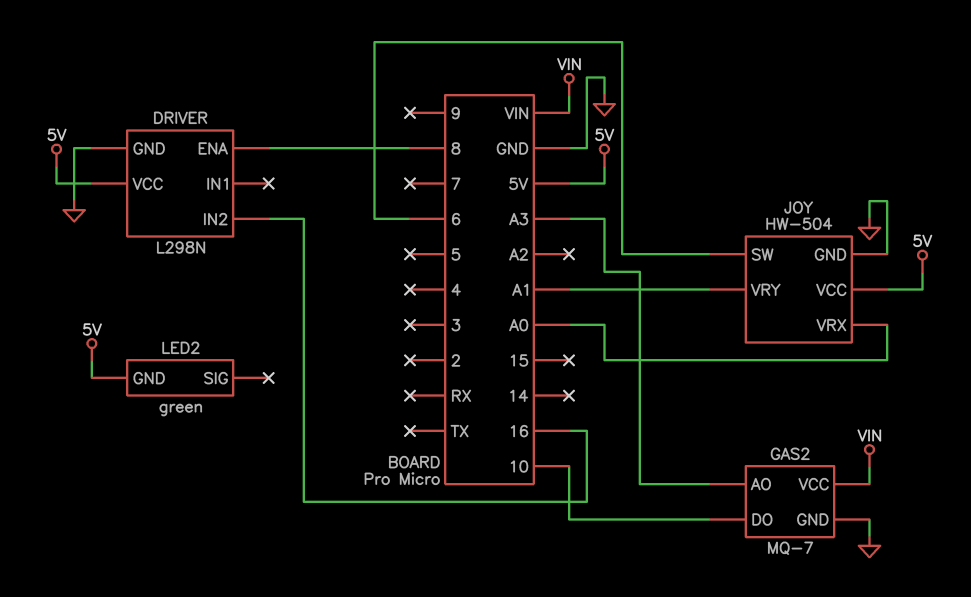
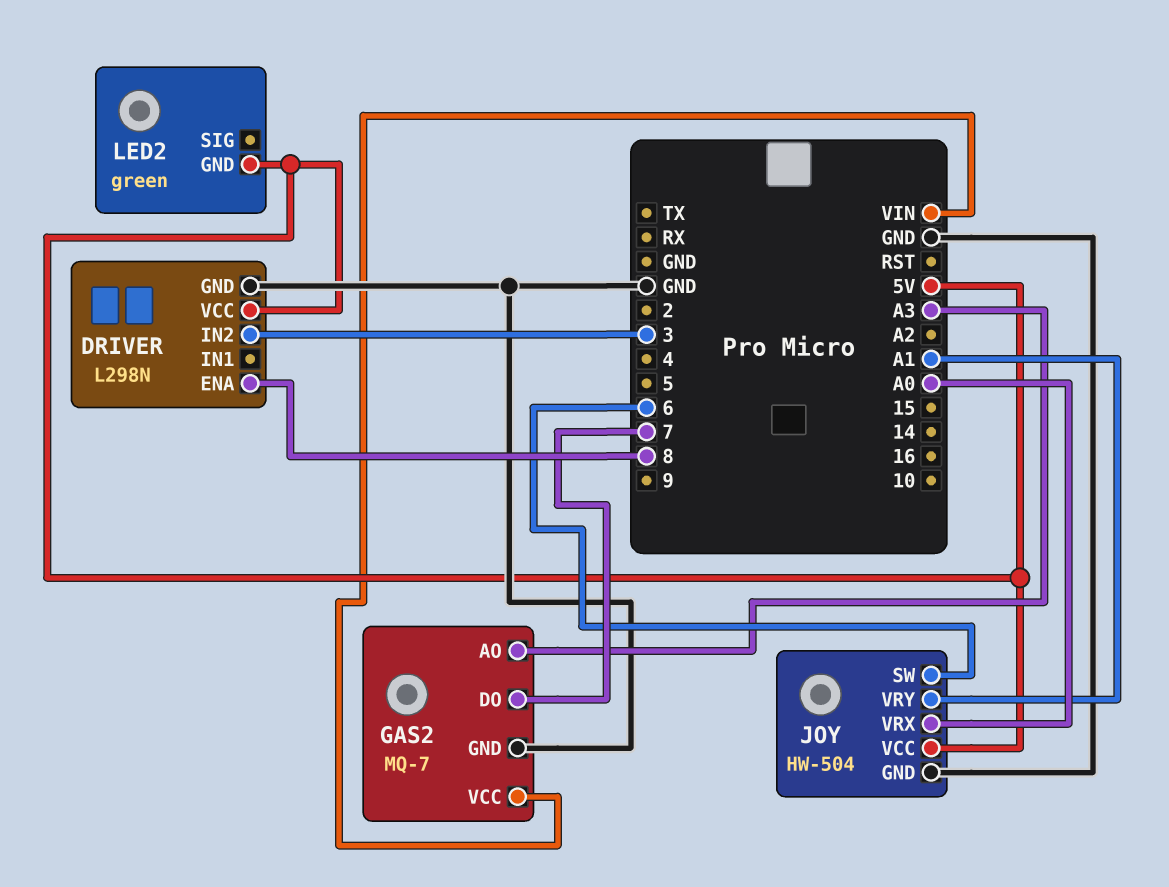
DRIVER pin IN2: 16 -> 3
GAS2 pin DO: 10 -> 7

